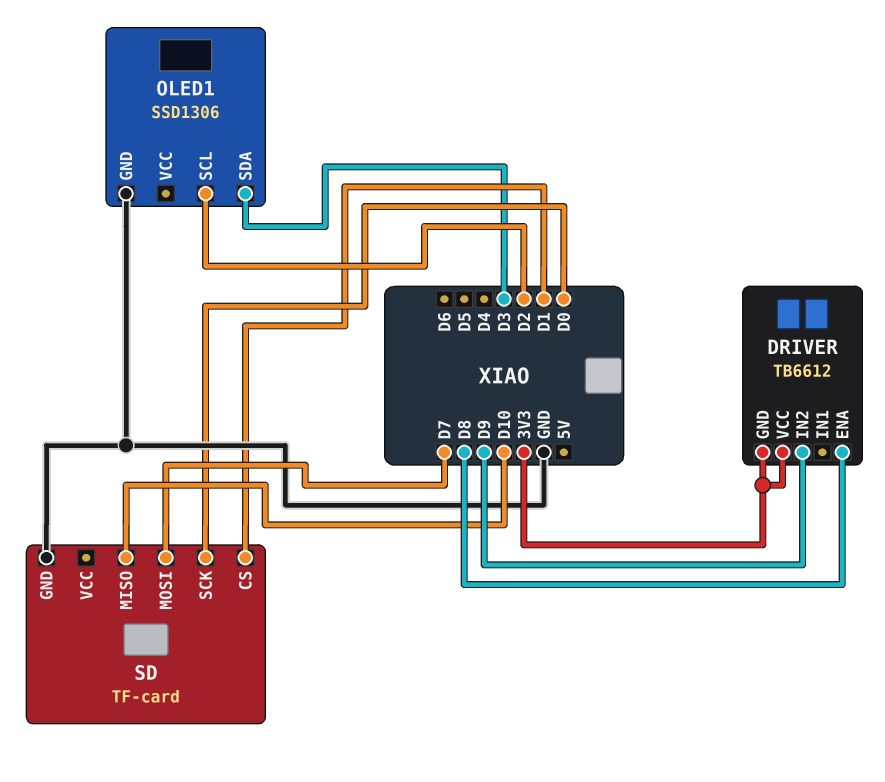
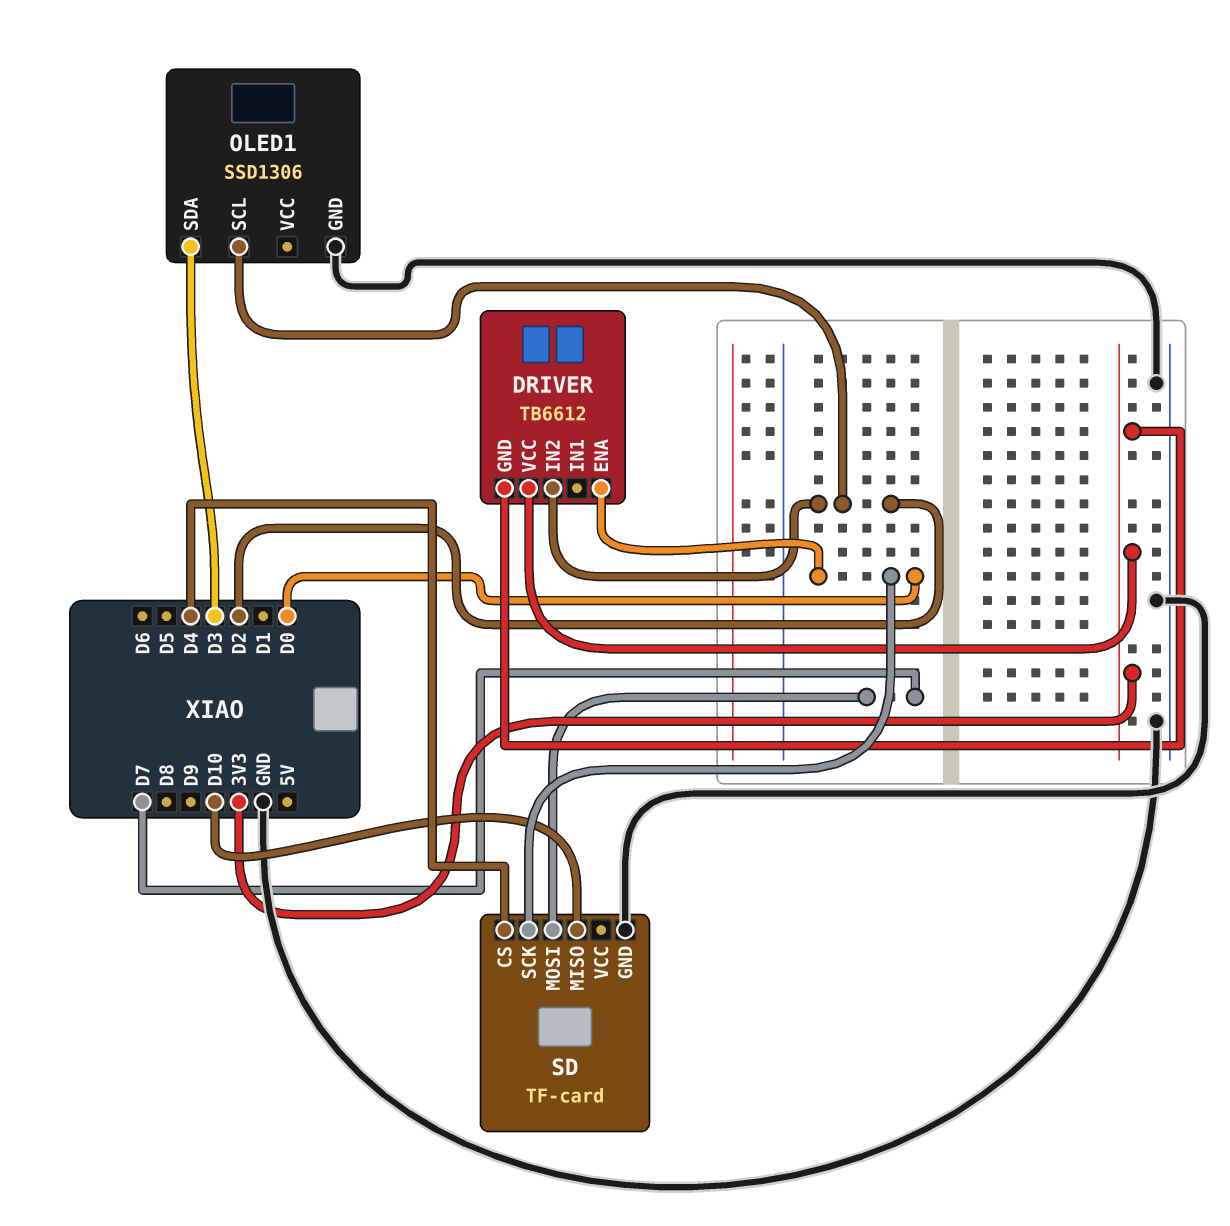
DRIVER pin ENA: D8 -> D0
DRIVER pin IN2: D9 -> D2
SD pin CS: D1 -> D4

